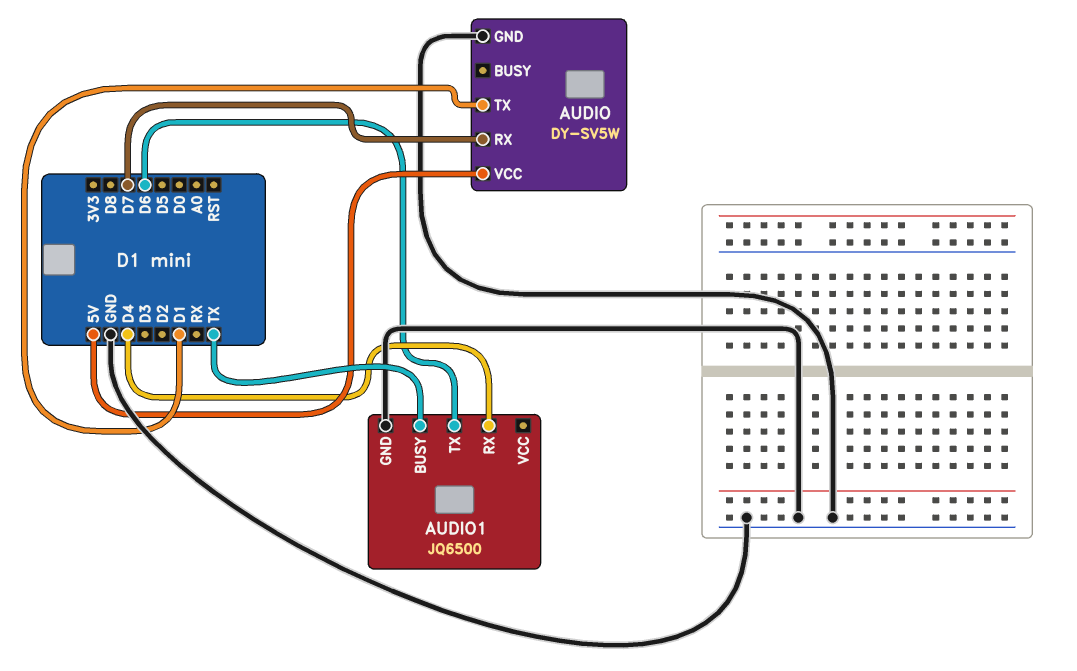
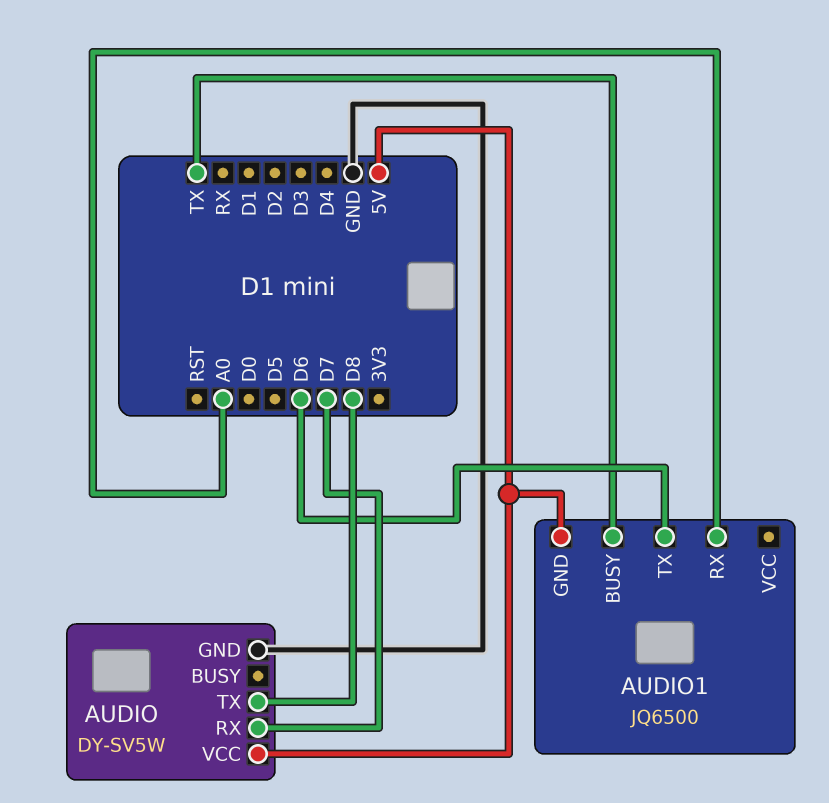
AUDIO pin TX: D1 -> D8
AUDIO1 pin GND: GND -> 5V
AUDIO1 pin RX: D4 -> A0

